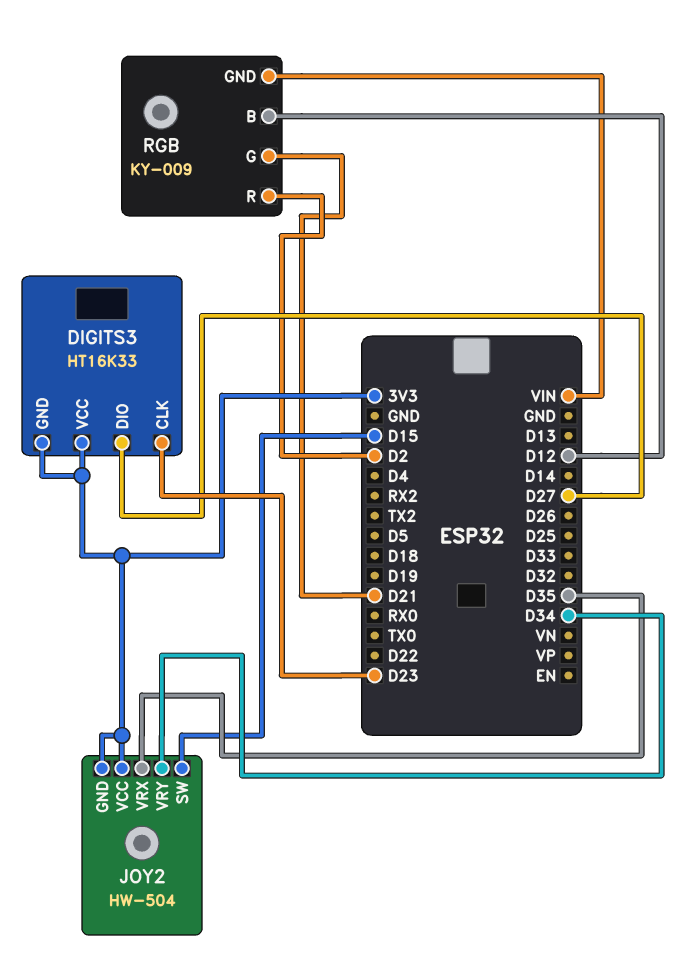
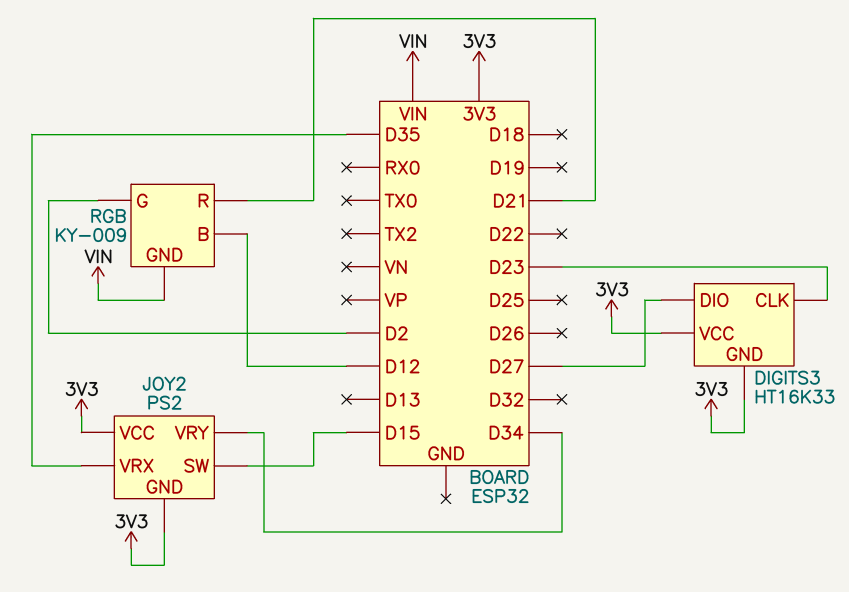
JOY2: HW-504 -> PS2
RGB pin G: D21 -> D2
RGB pin R: D2 -> D21

